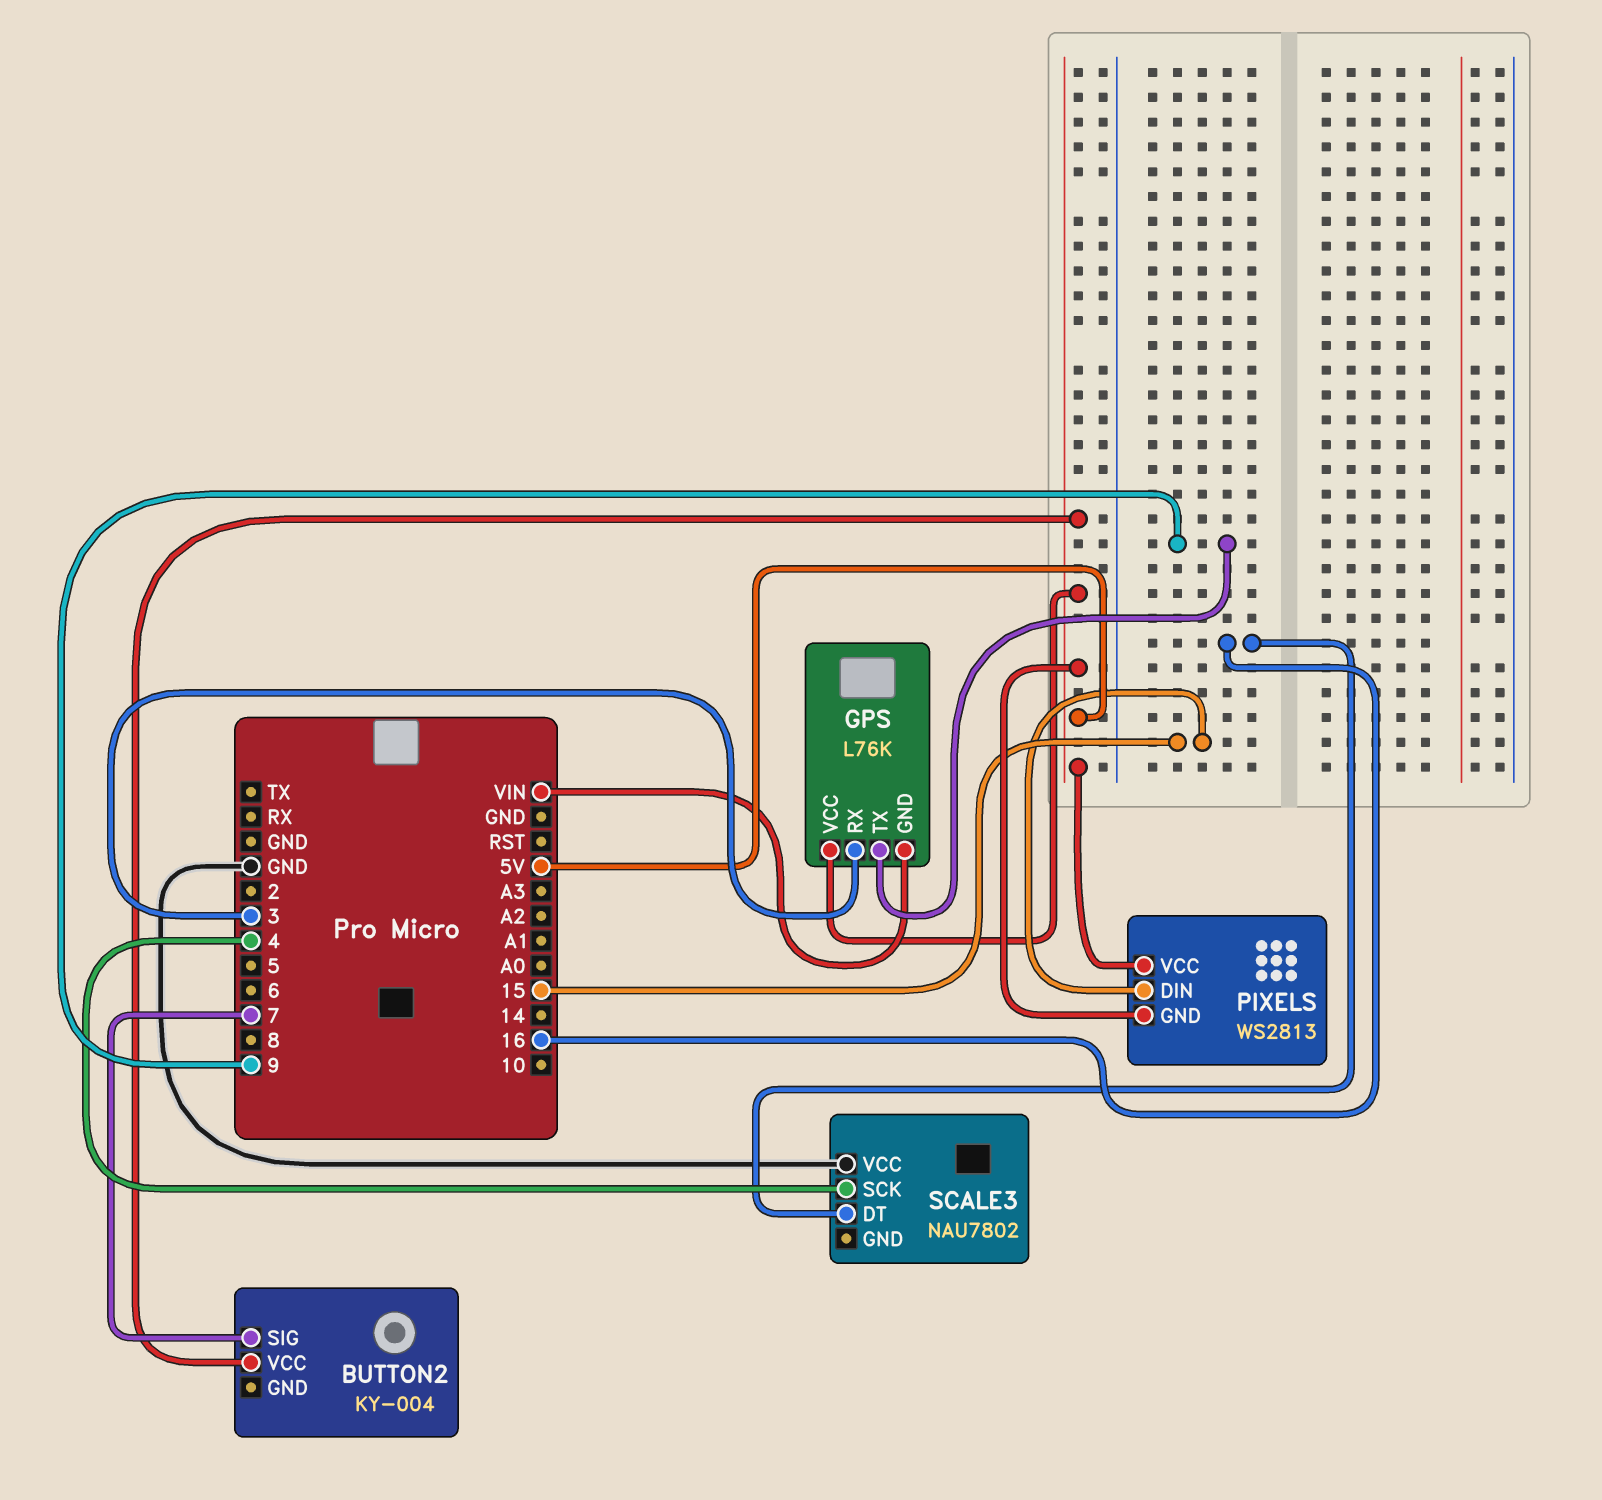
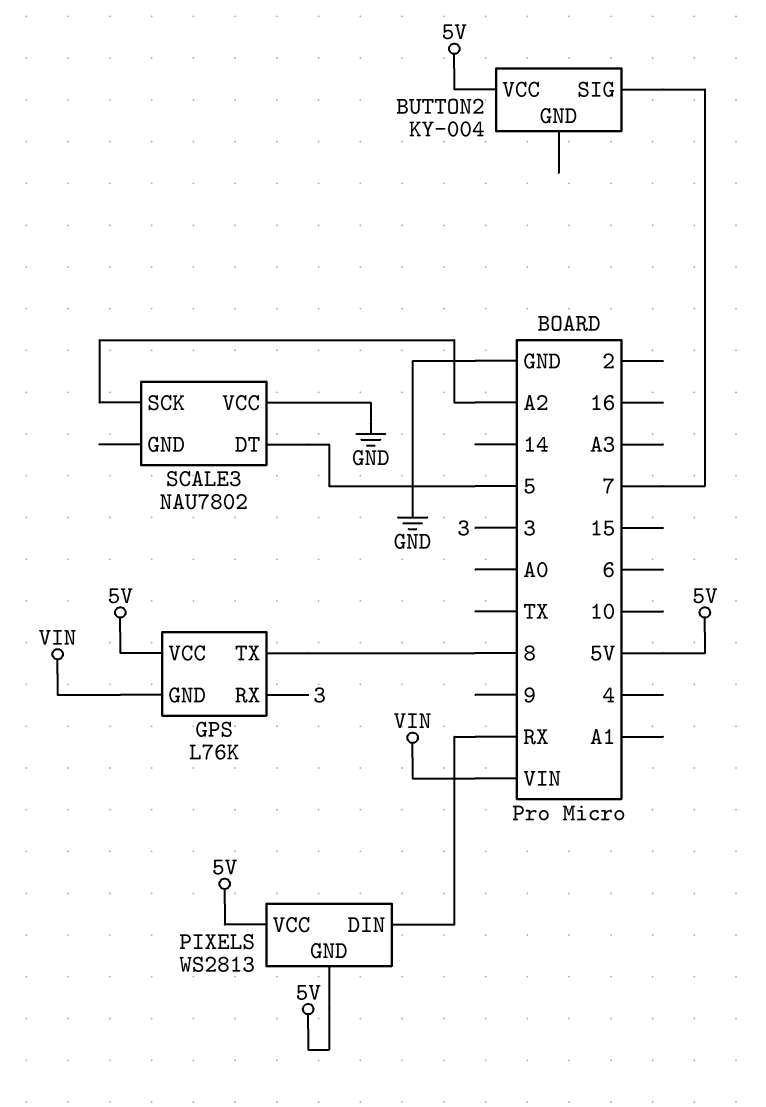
GPS pin TX: 9 -> 8
PIXELS pin DIN: 15 -> RX
SCALE3 pin DT: 16 -> 5
SCALE3 pin SCK: 4 -> A2

